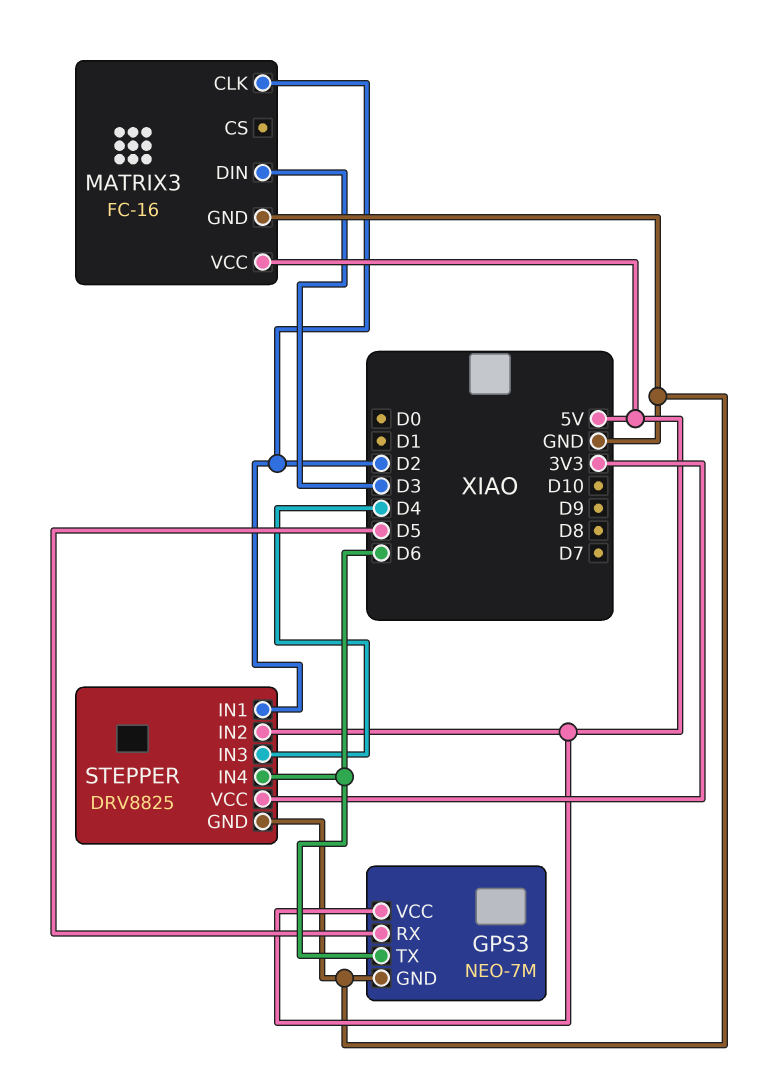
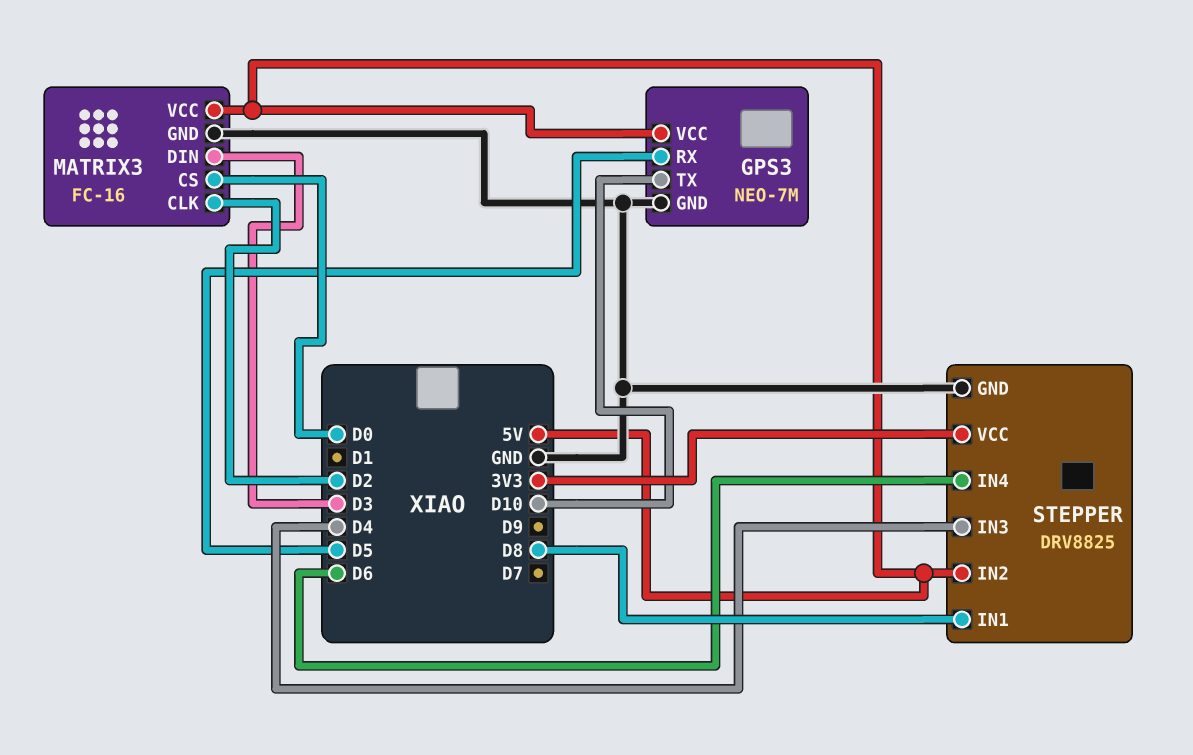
GPS3 pin TX: D6 -> D10
MATRIX3 pin CS: none -> D0
STEPPER pin IN1: D2 -> D8

